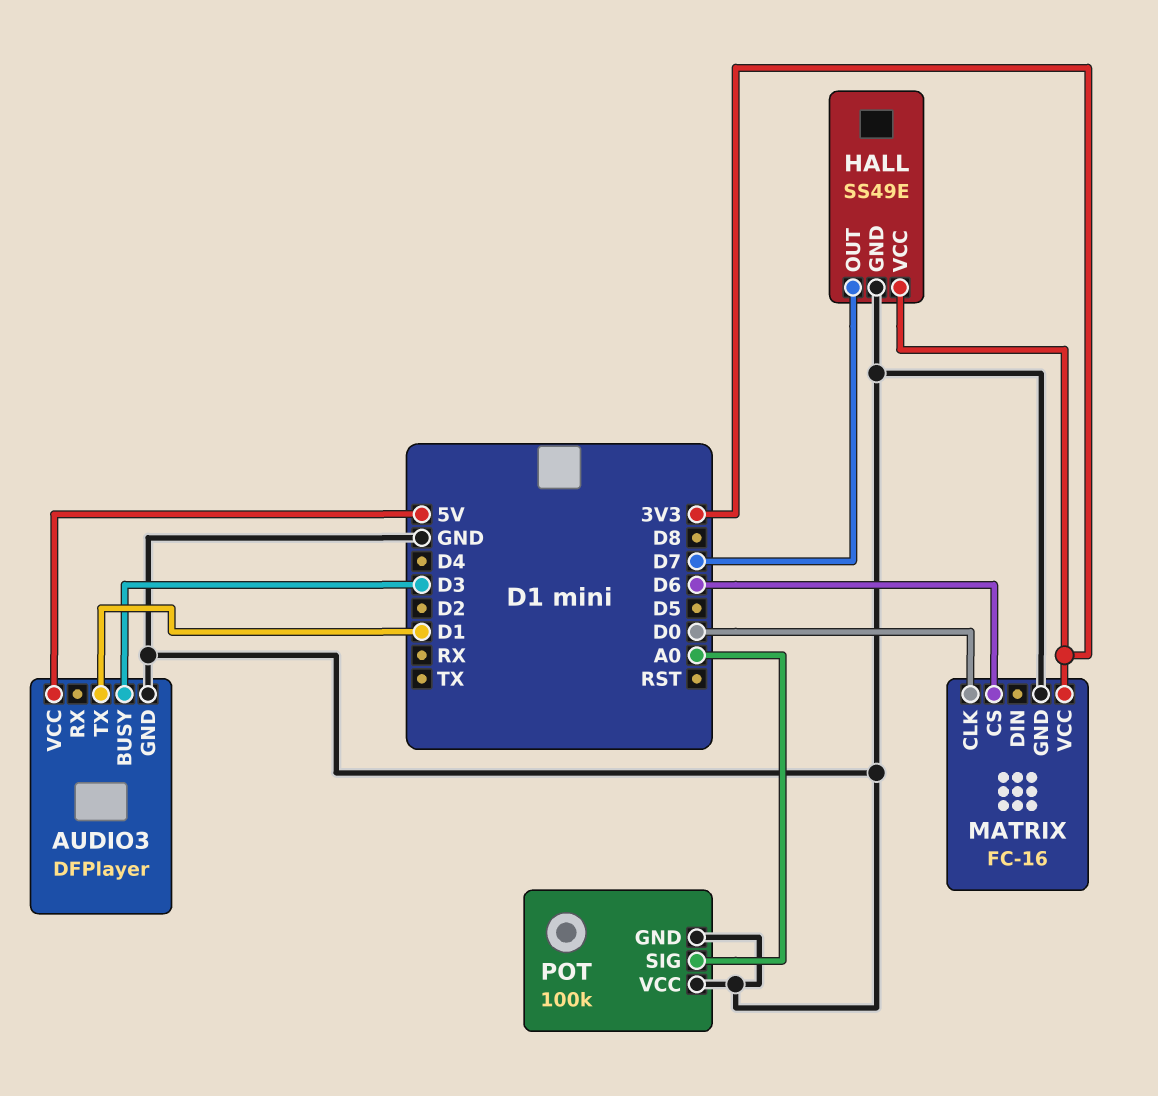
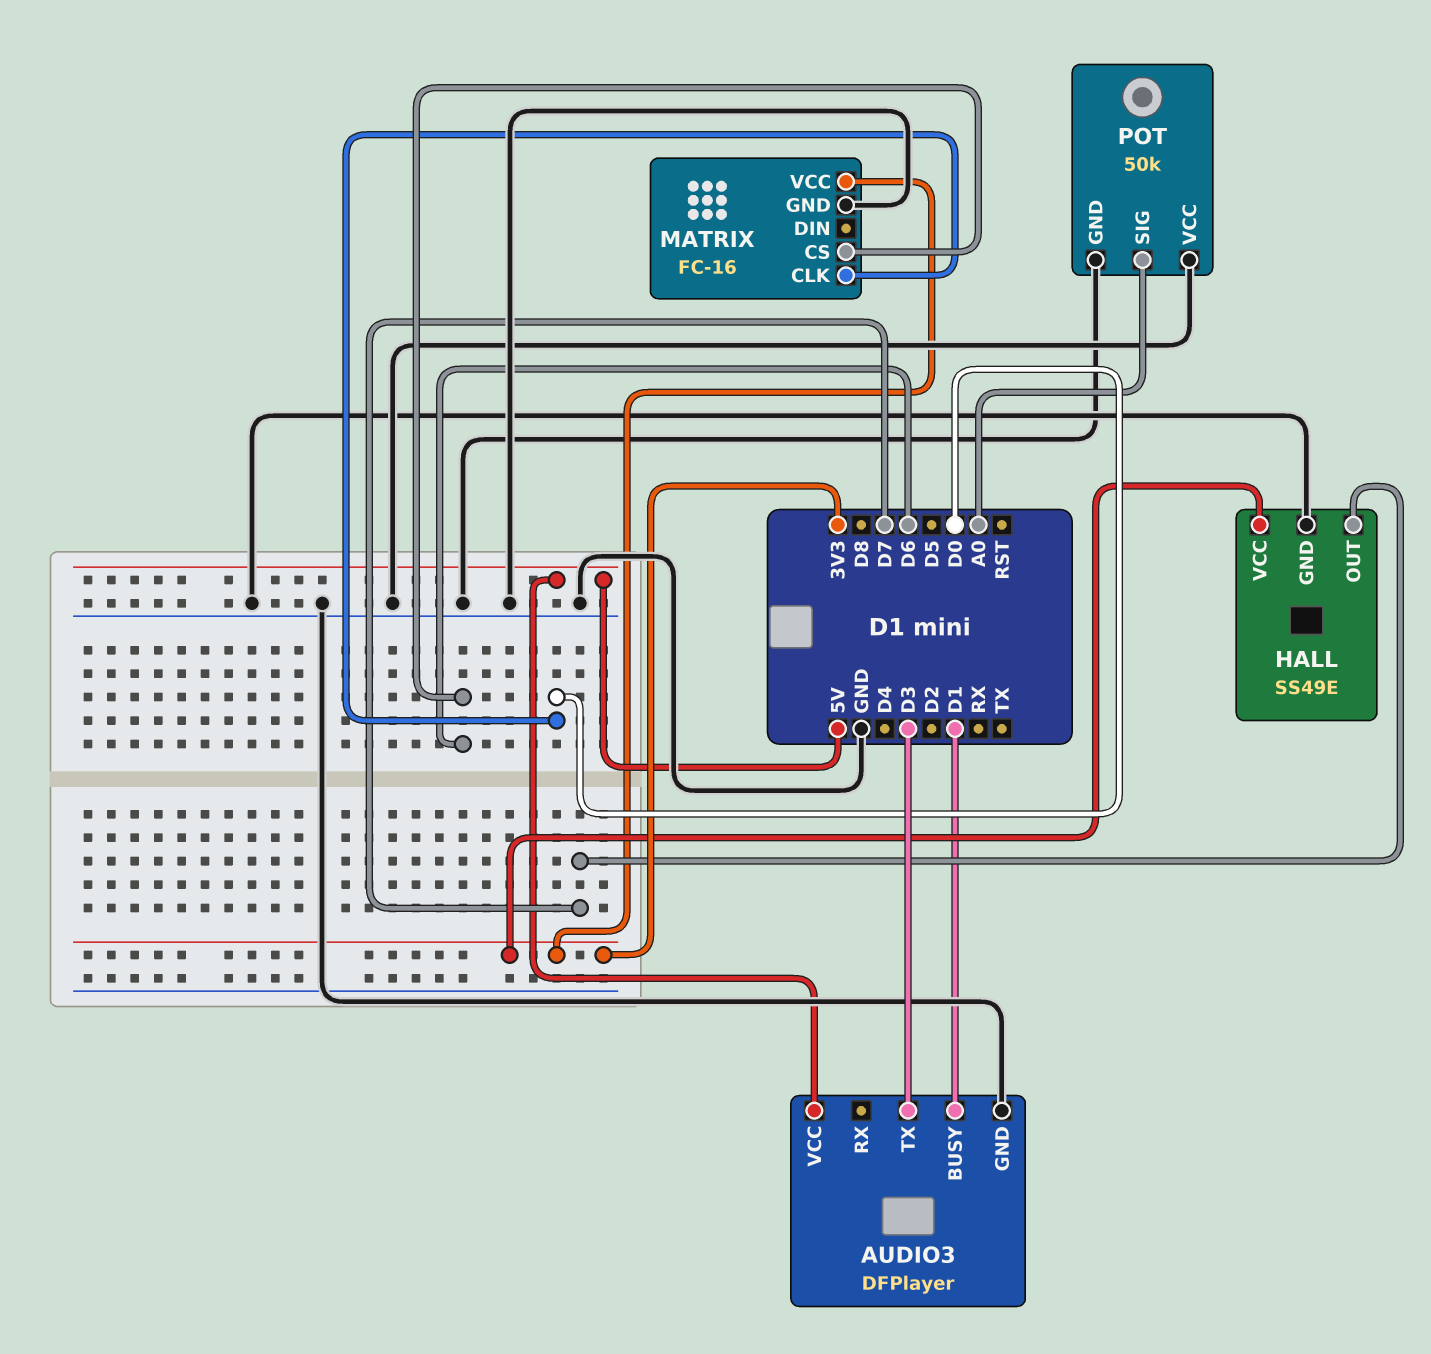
AUDIO3 pin BUSY: D3 -> D1
AUDIO3 pin TX: D1 -> D3
POT: 100k -> 50k

